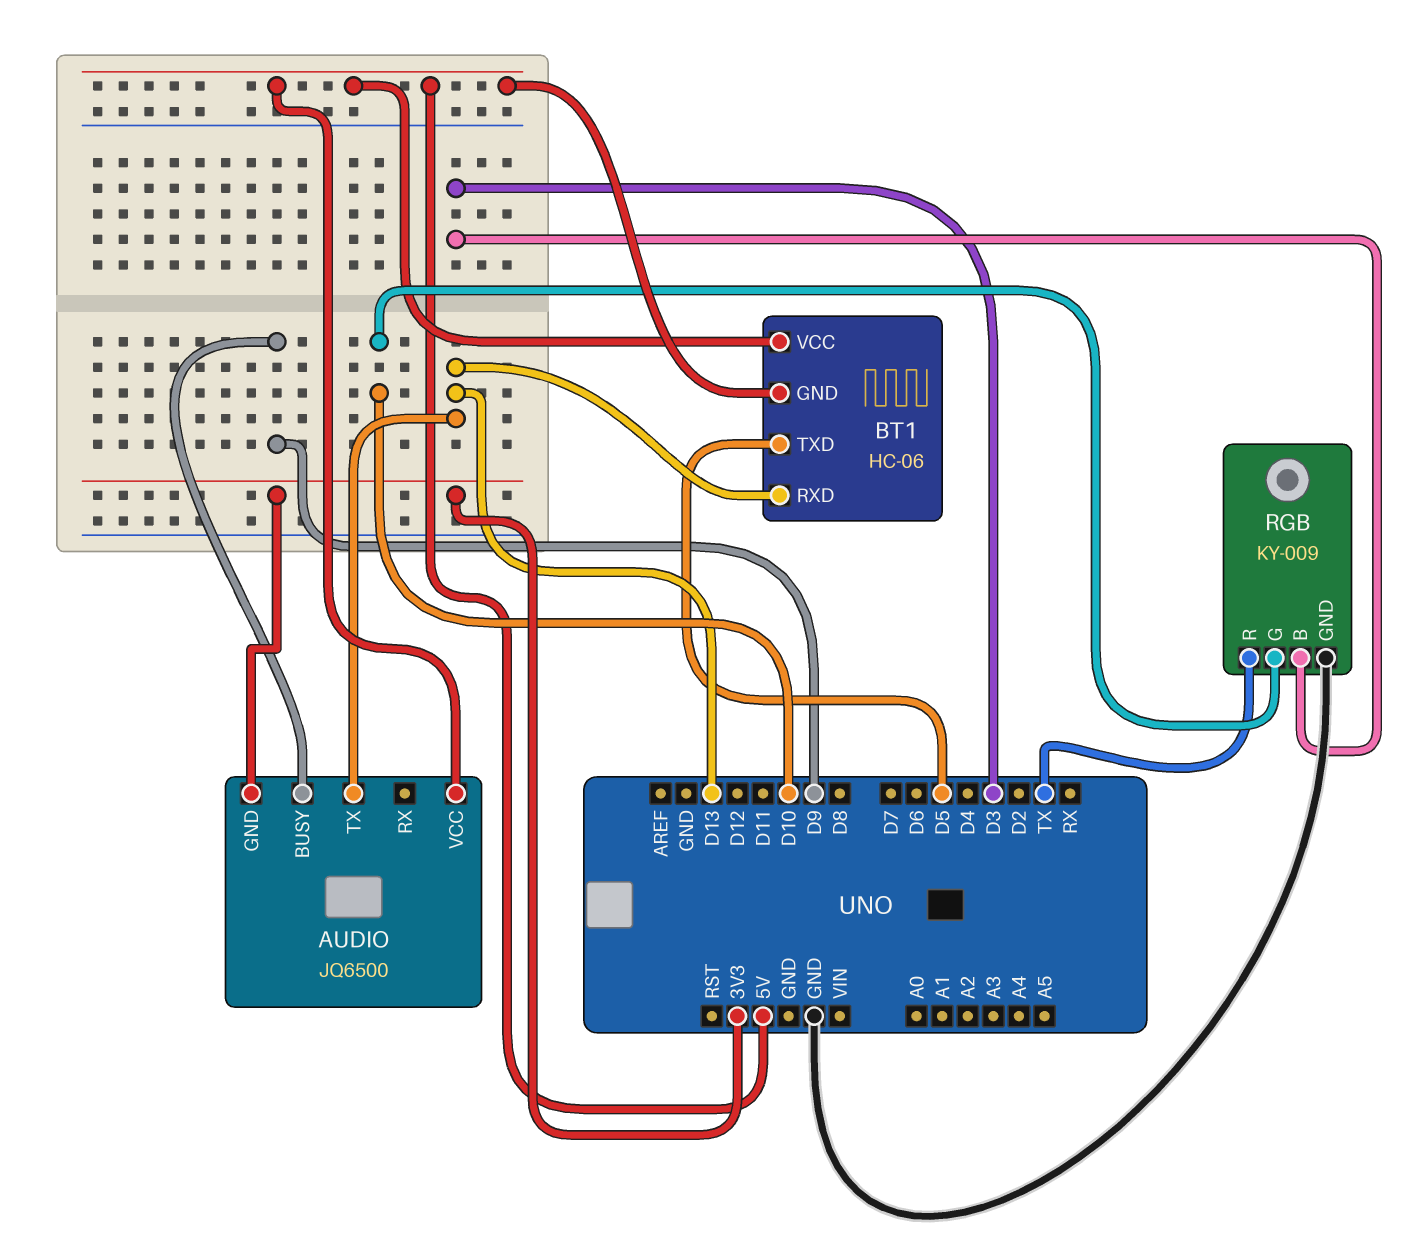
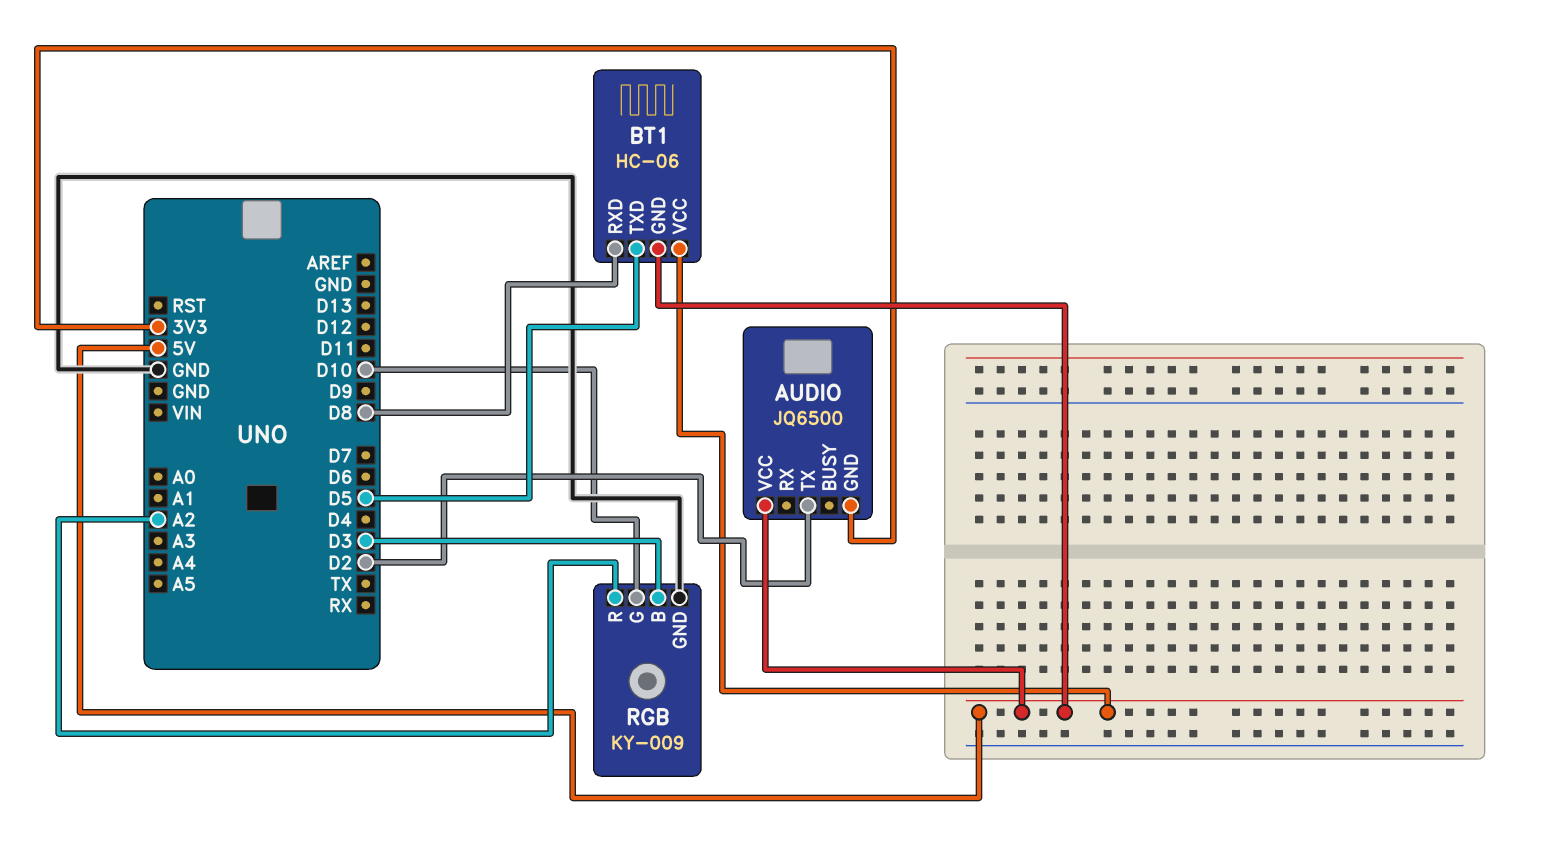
AUDIO pin BUSY: D9 -> none
AUDIO pin TX: D13 -> D2
BT1 pin RXD: D13 -> D8
RGB pin R: TX -> A2

